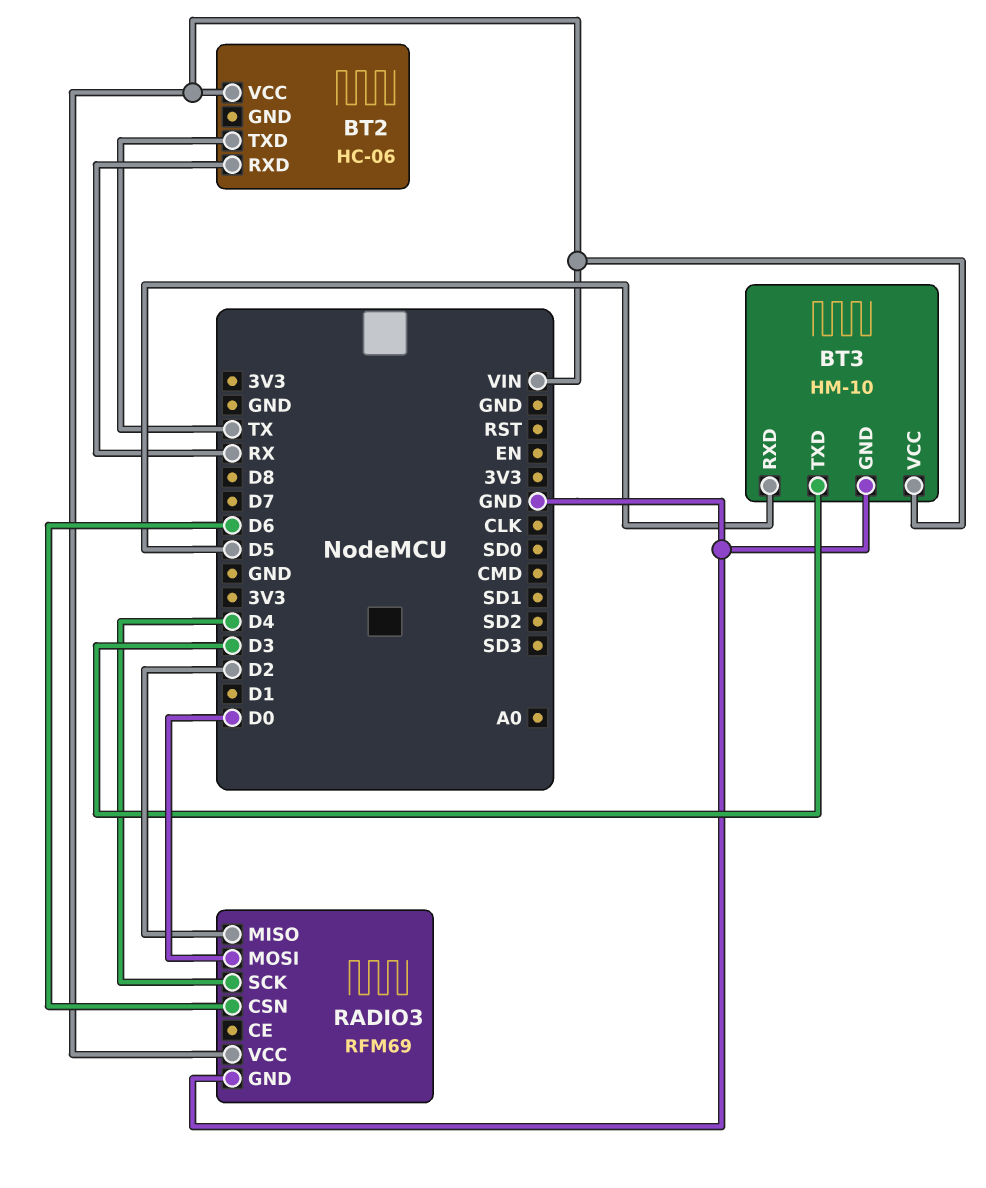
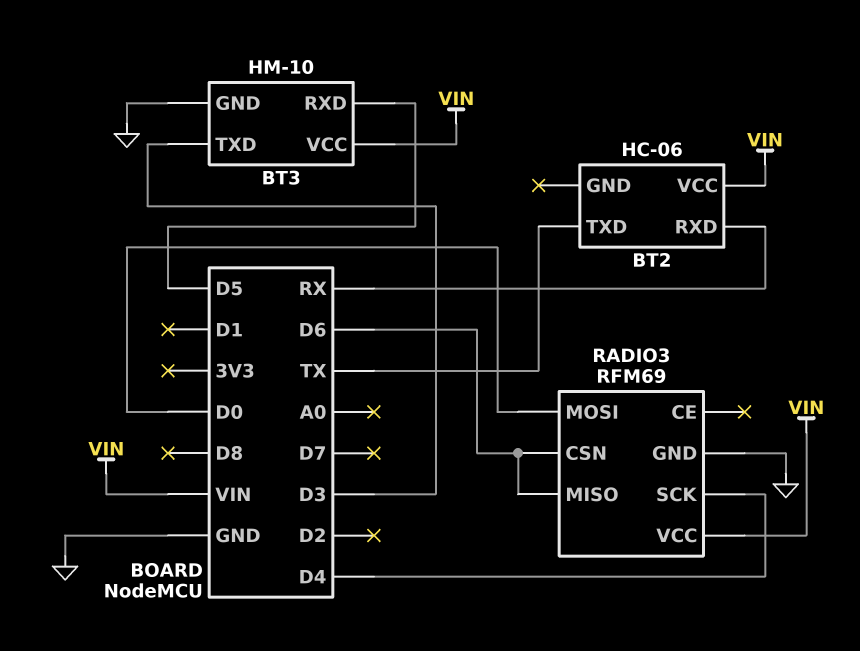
RADIO3 pin MISO: D2 -> D6

